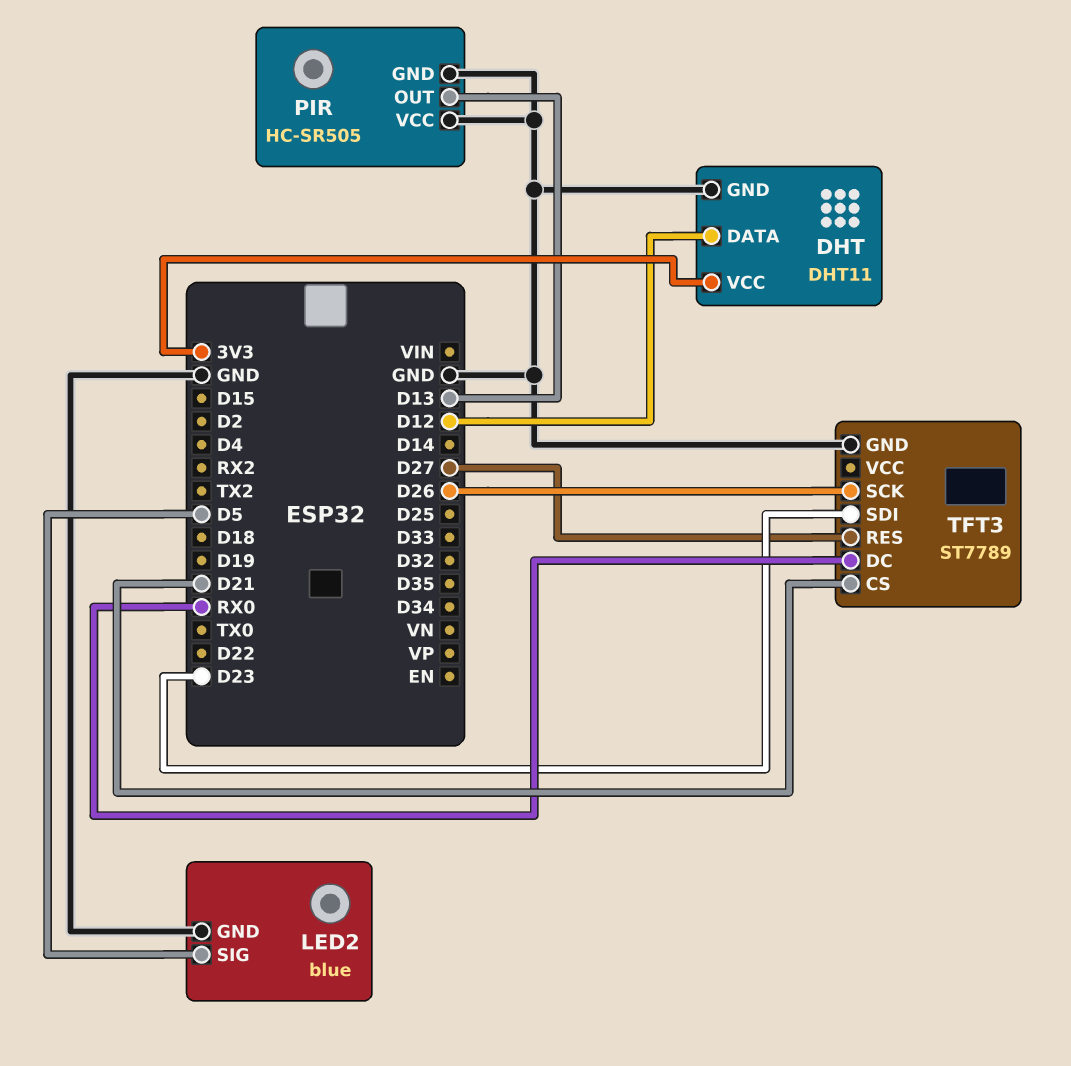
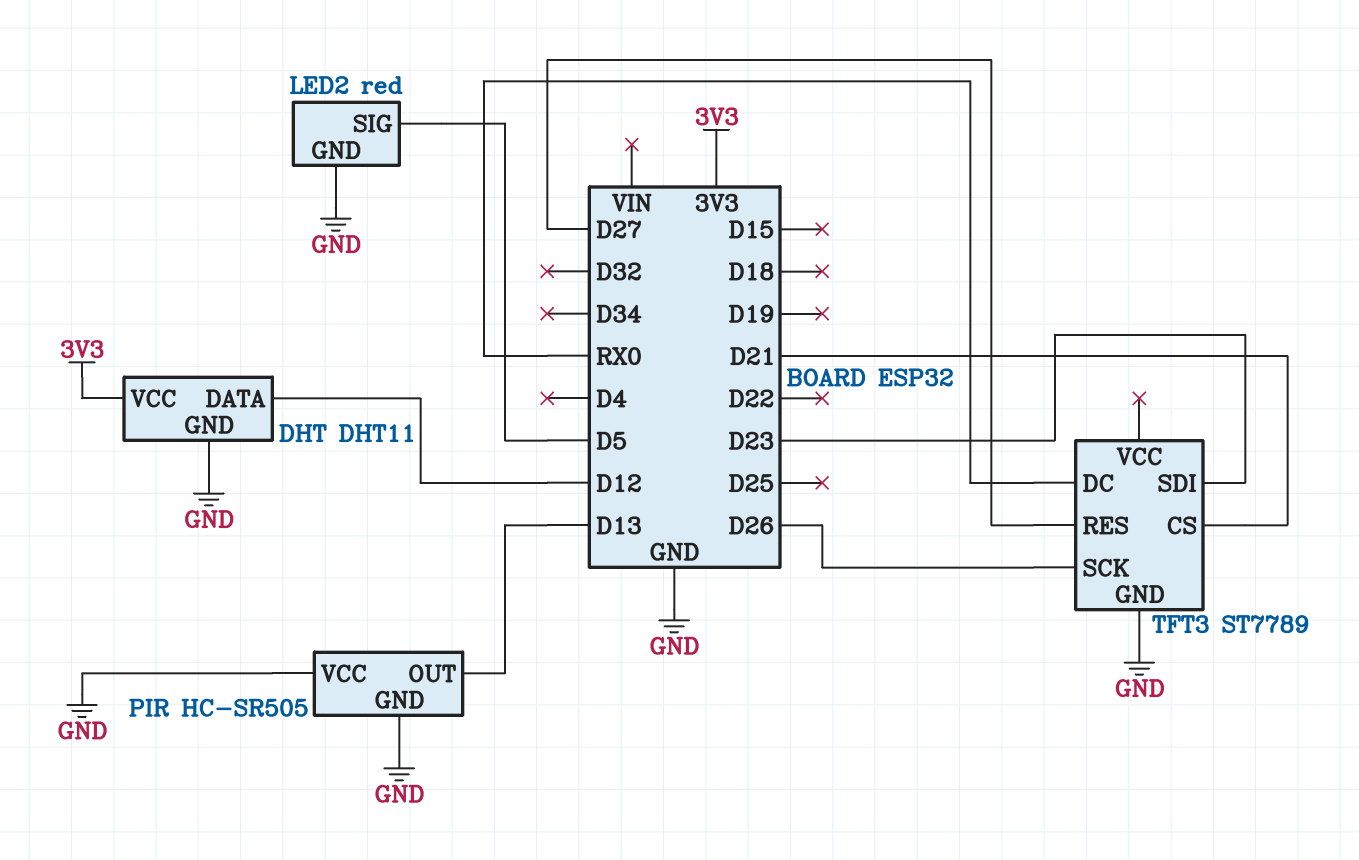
LED2: blue -> red

